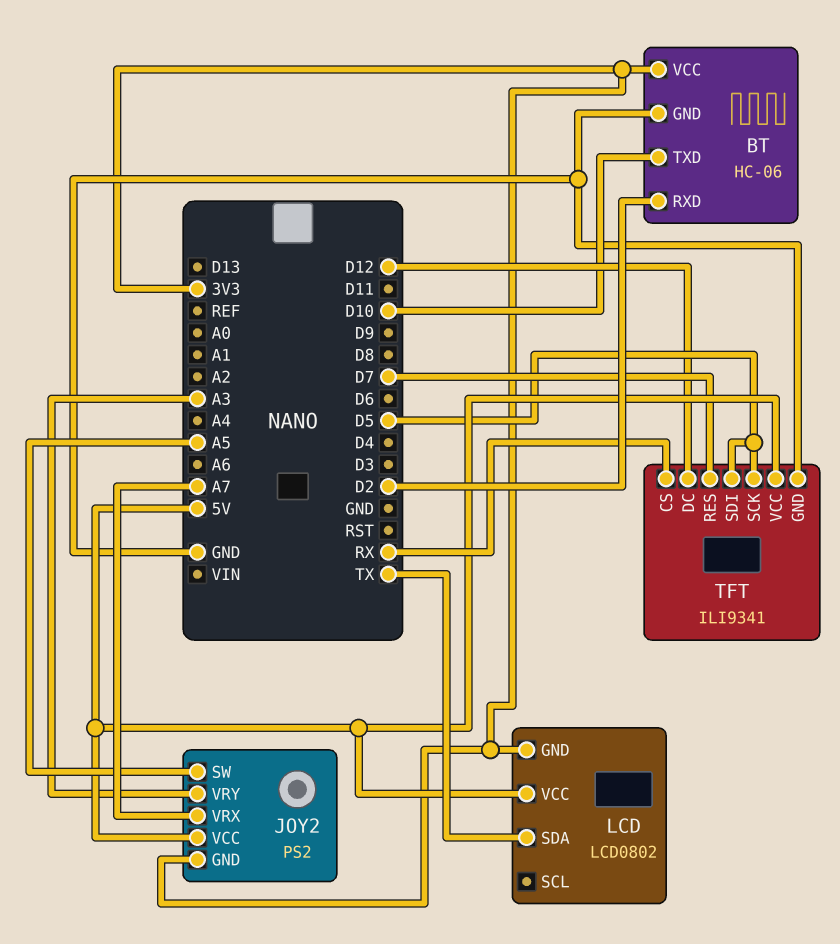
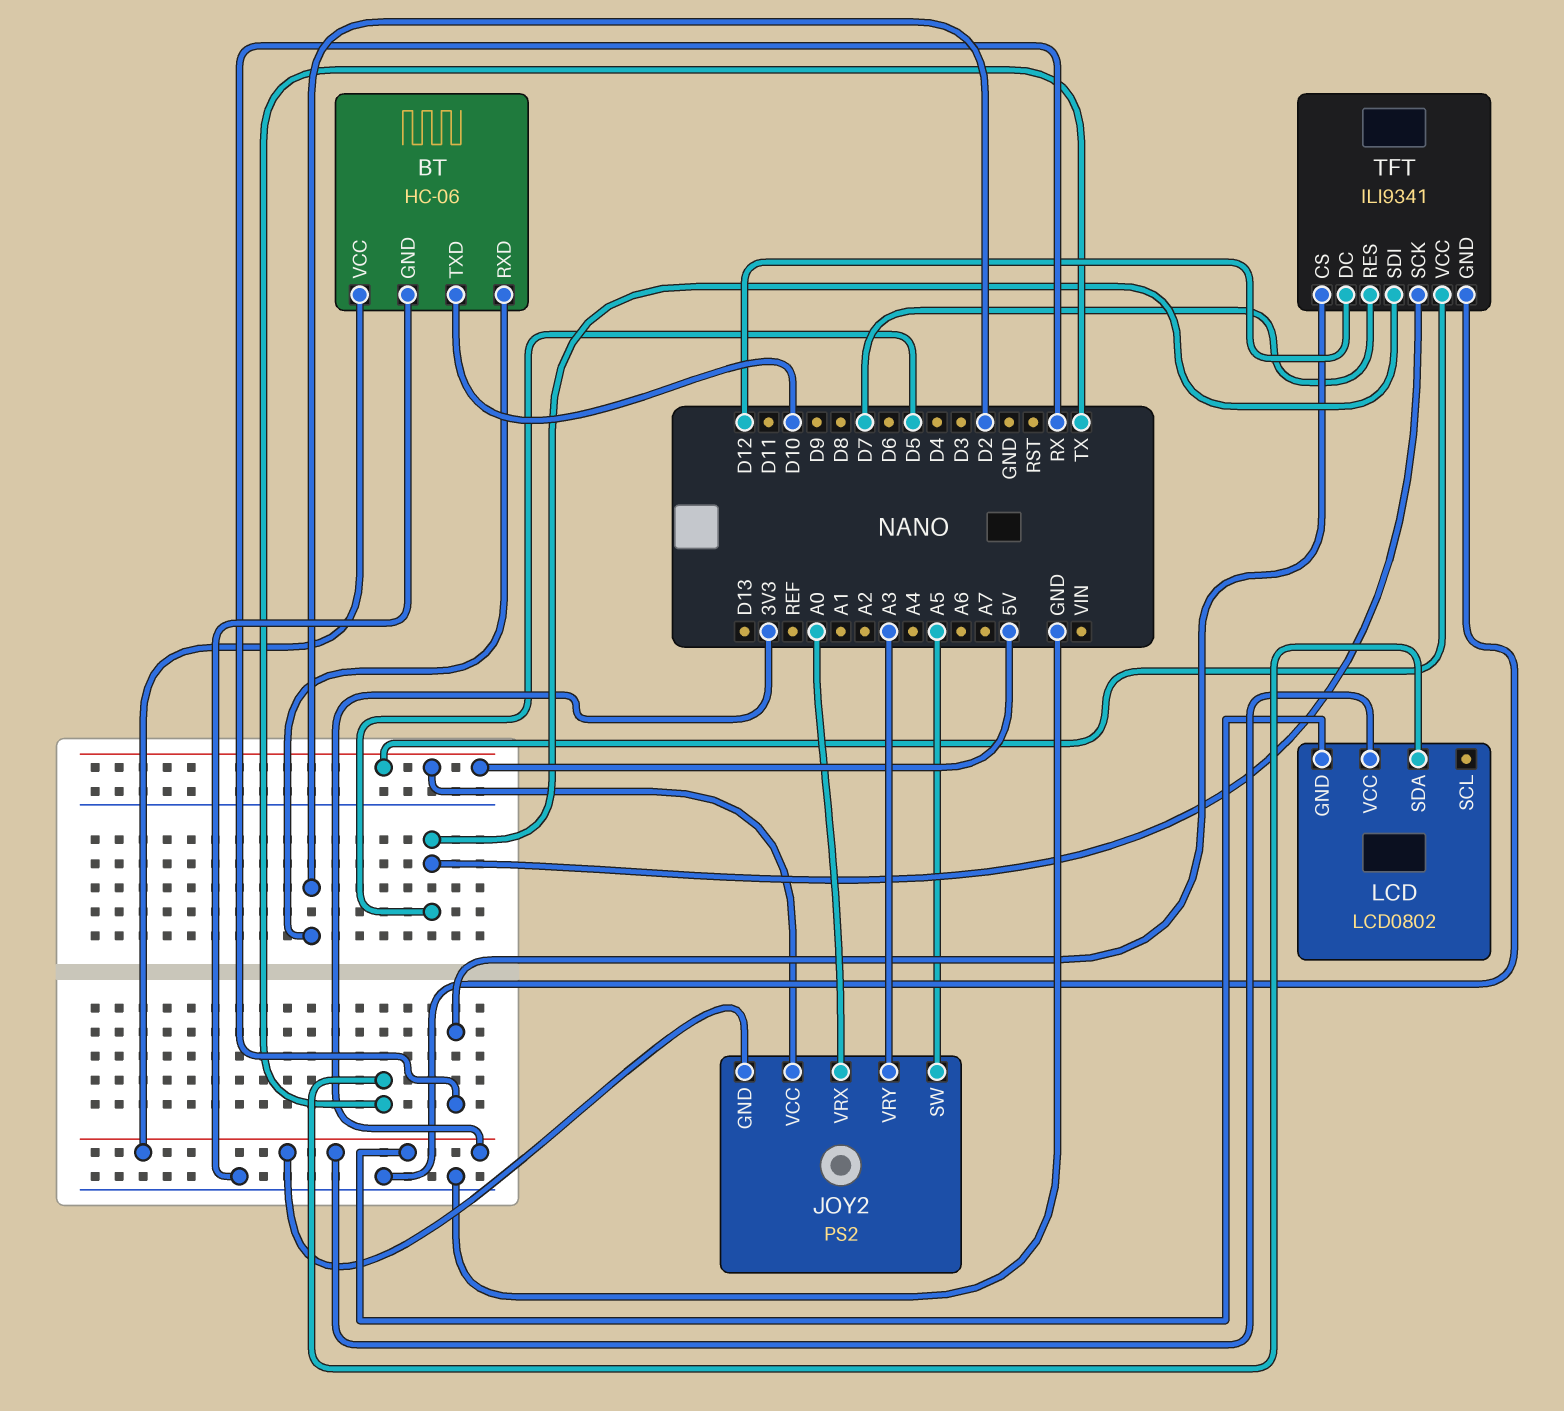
JOY2 pin VRX: A7 -> A0
LCD pin VCC: 5V -> 3V3

